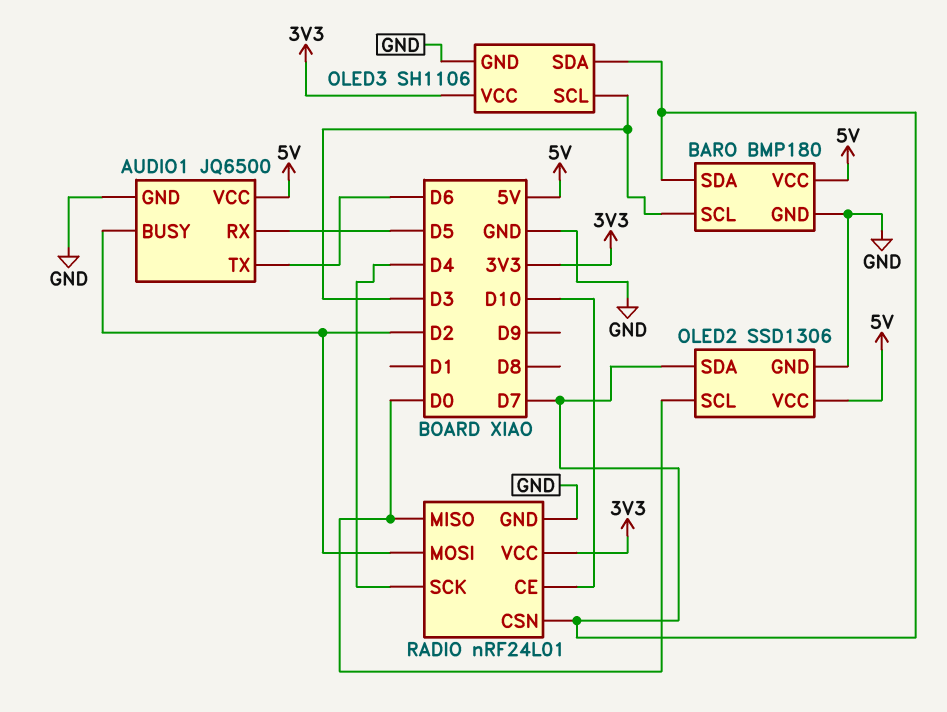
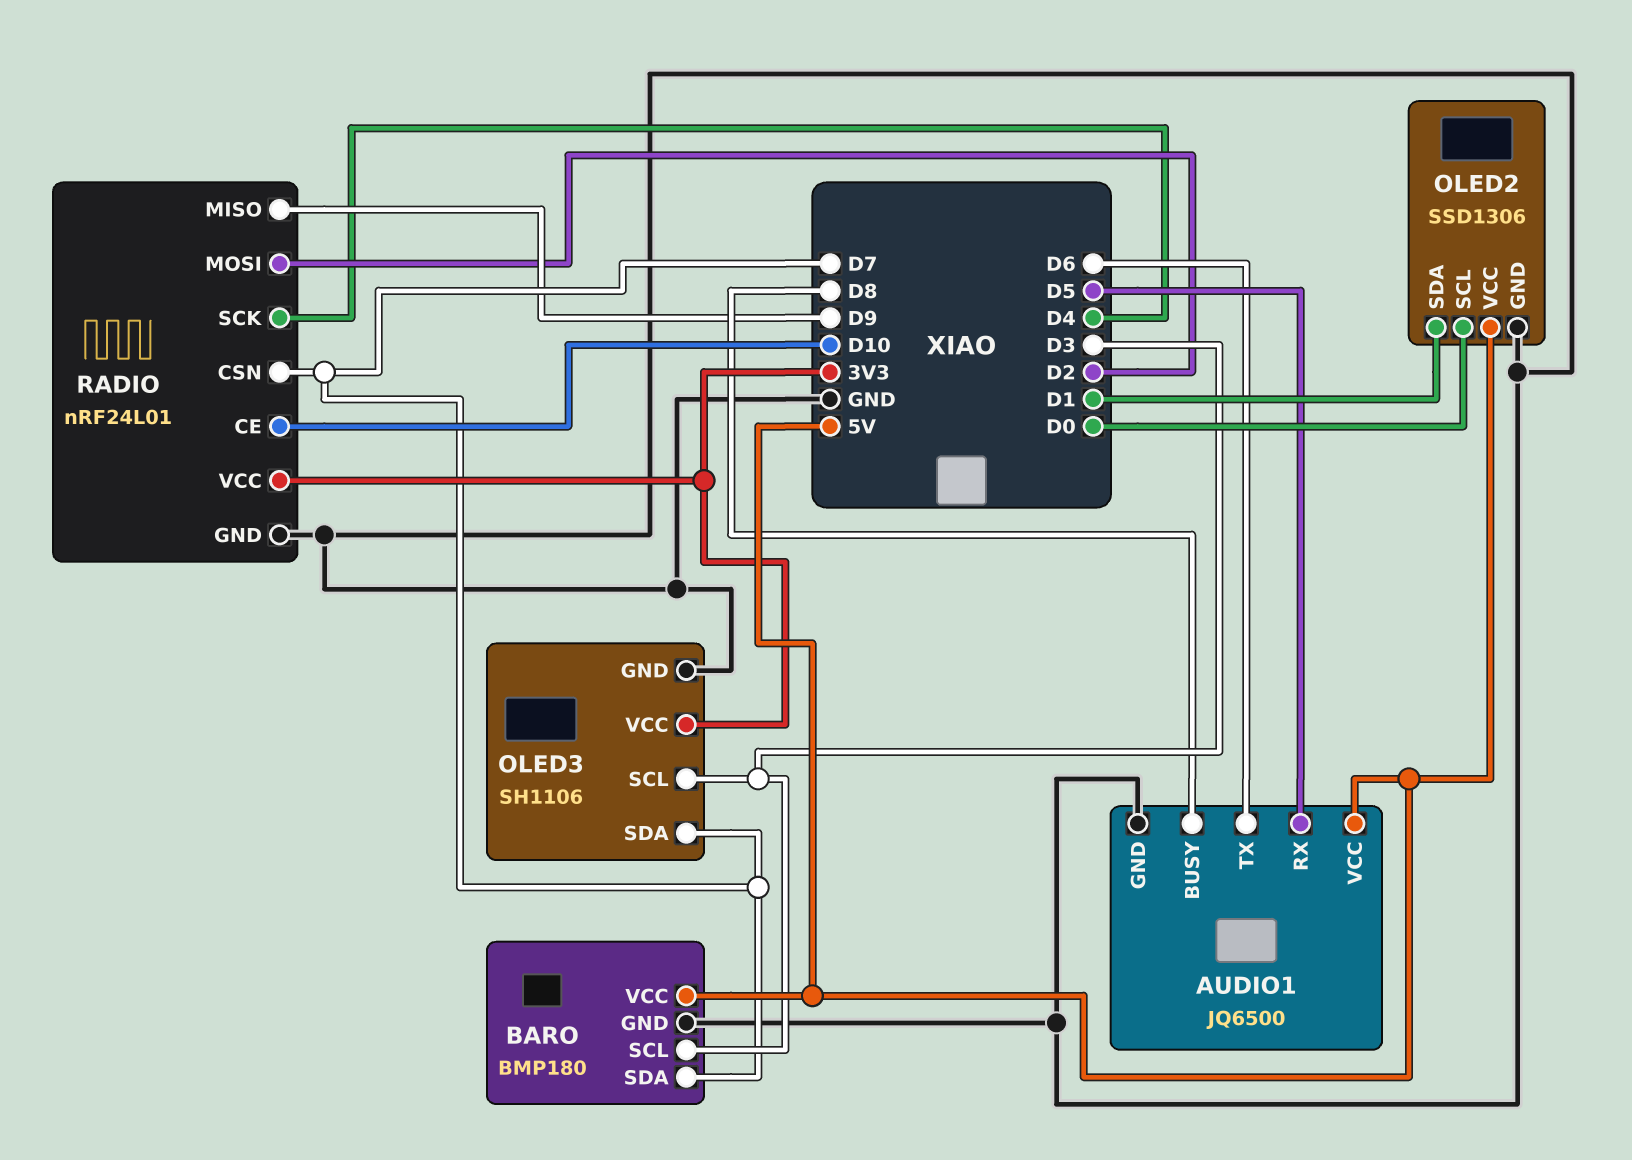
AUDIO1 pin BUSY: D2 -> D8
OLED2 pin SDA: D7 -> D1
RADIO pin MISO: D0 -> D9

